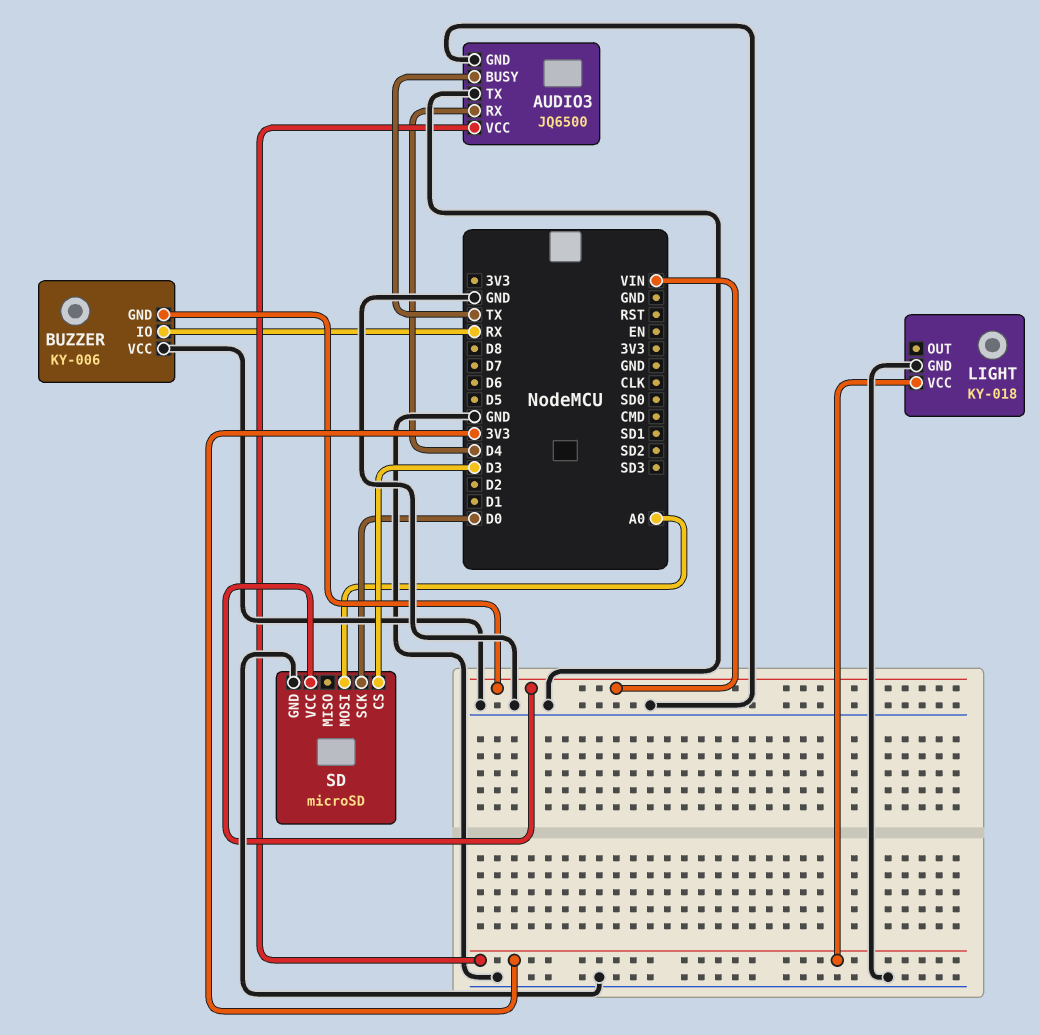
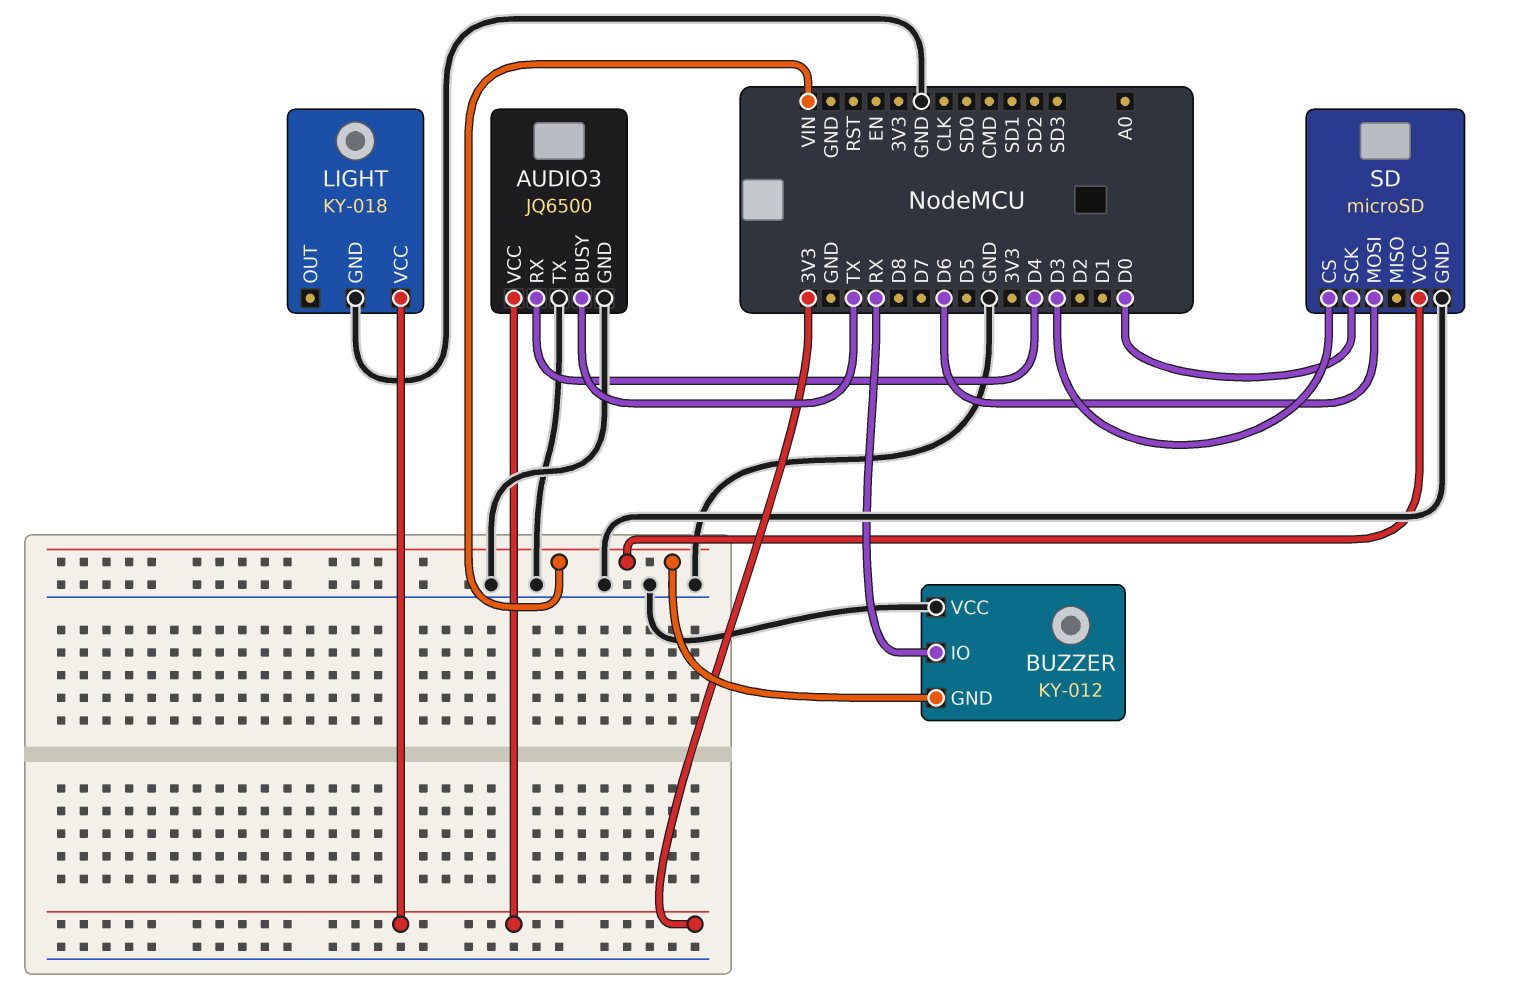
BUZZER: KY-006 -> KY-012
SD pin MOSI: A0 -> D6

